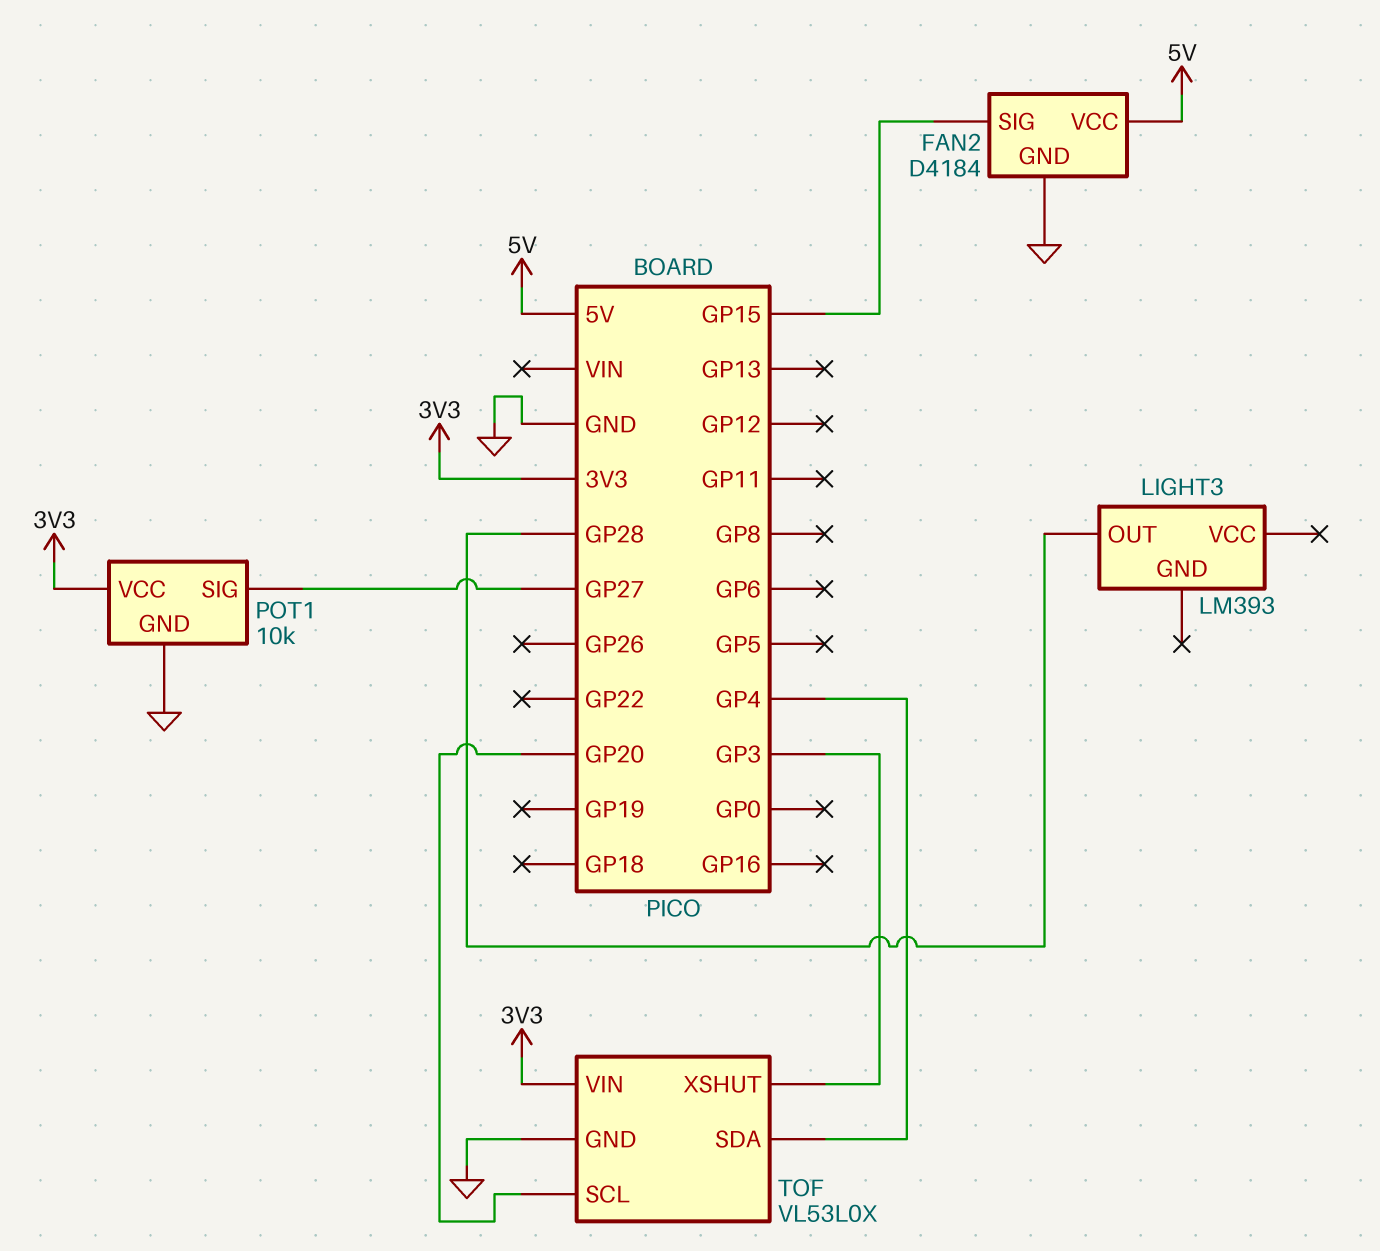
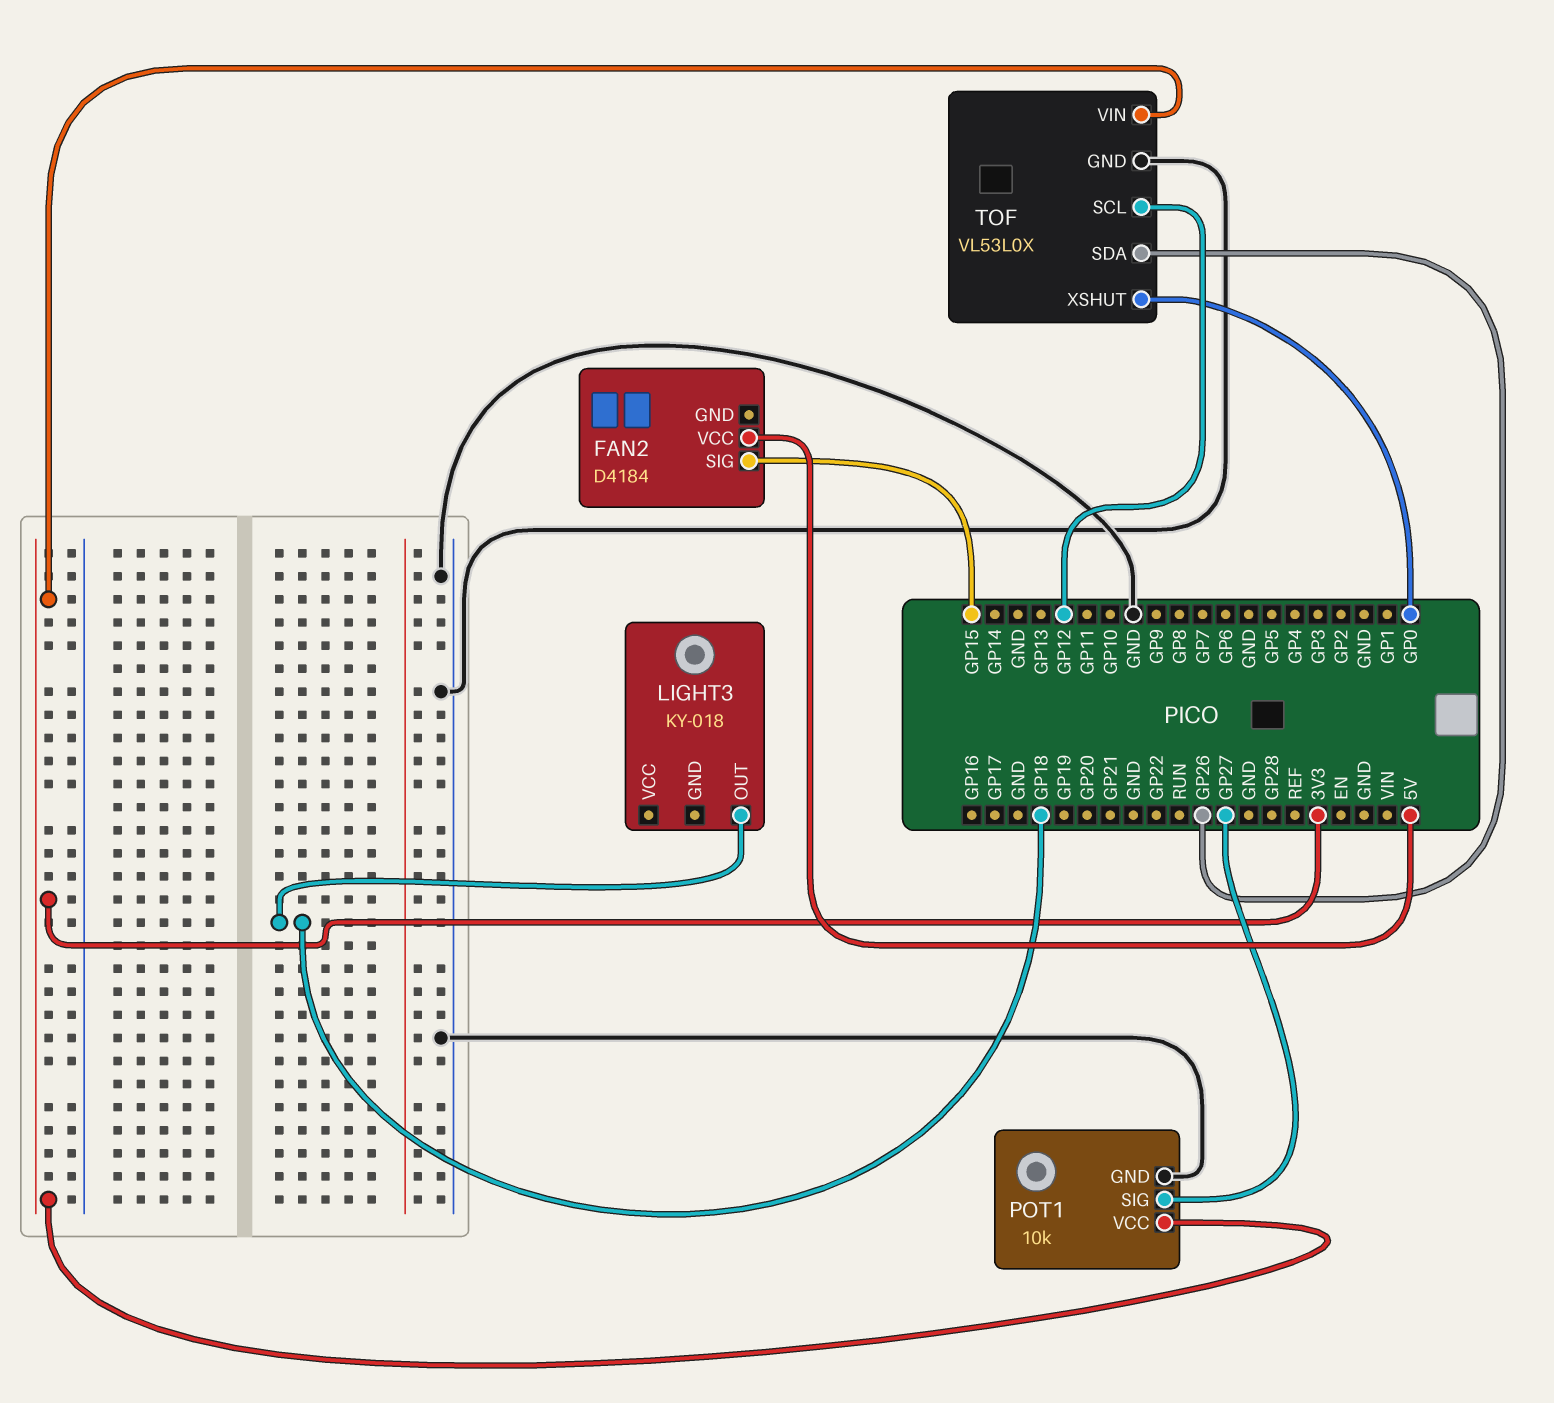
FAN2 pin GND: GND -> none
LIGHT3: LM393 -> KY-018
LIGHT3 pin OUT: GP28 -> GP18
TOF pin SCL: GP20 -> GP12
TOF pin SDA: GP4 -> GP26
TOF pin XSHUT: GP3 -> GP0

